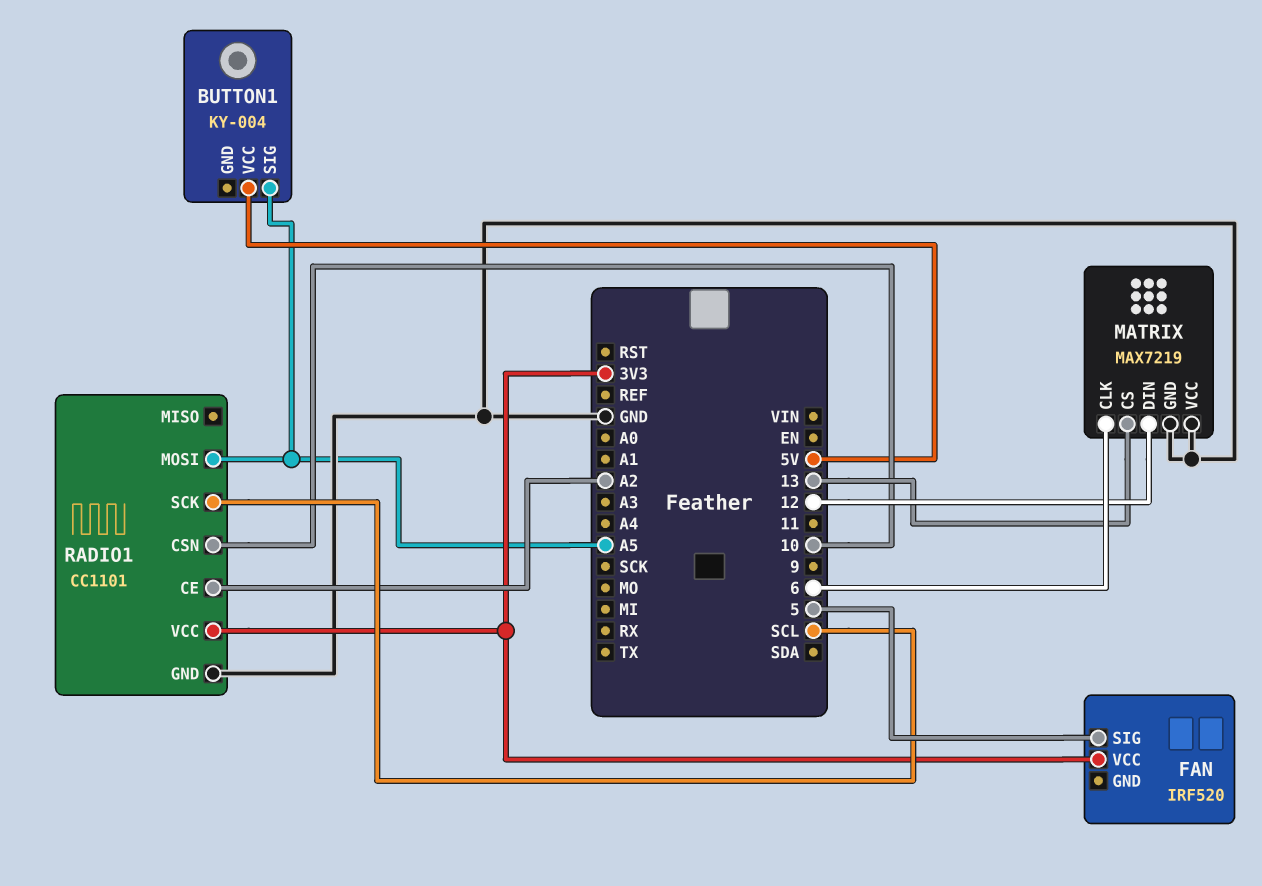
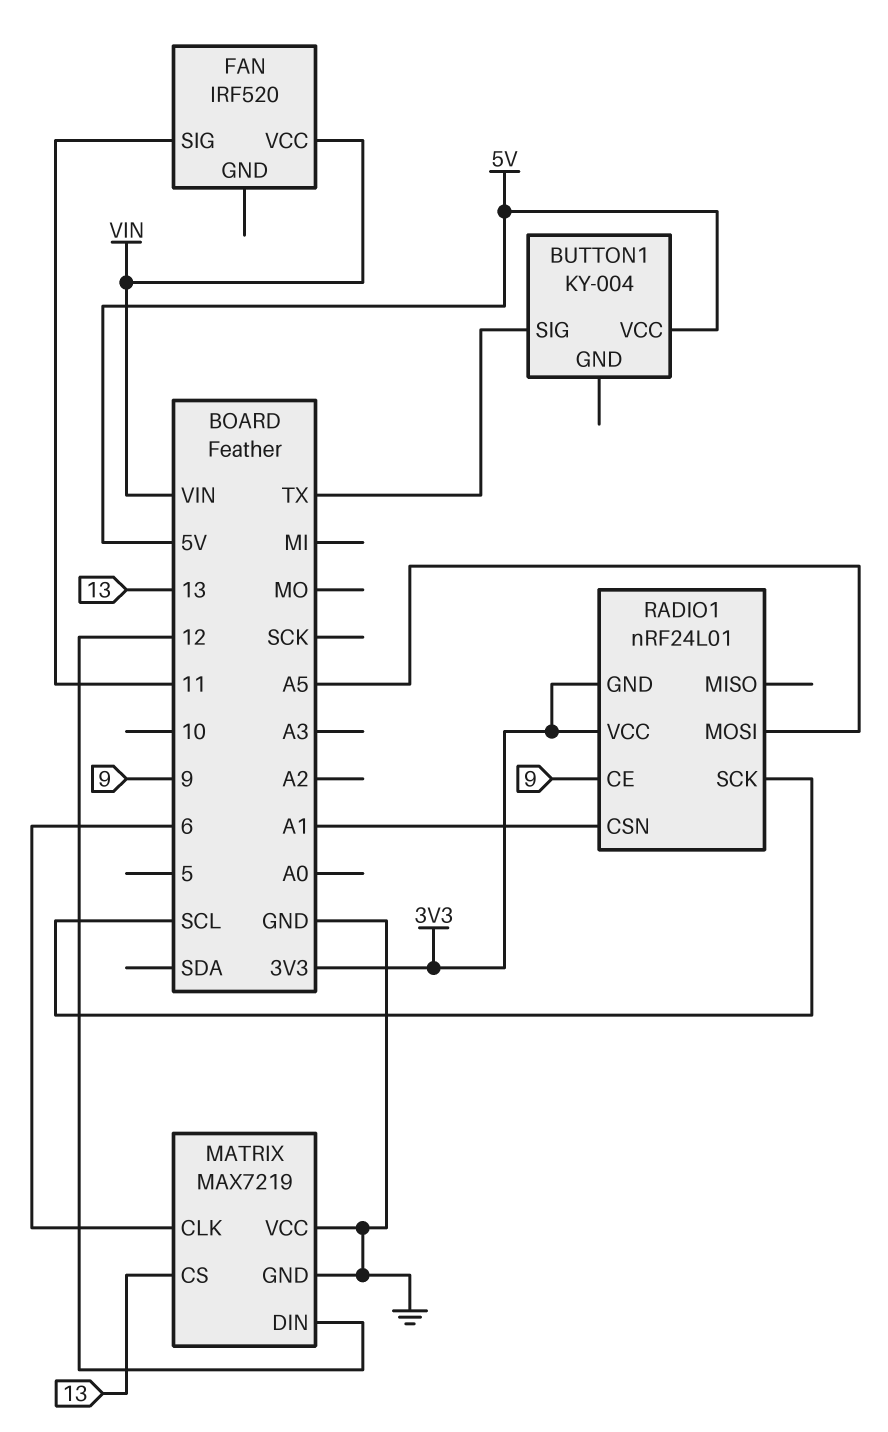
BUTTON1 pin SIG: A5 -> TX
FAN pin SIG: 5 -> 11
FAN pin VCC: 3V3 -> VIN
RADIO1: CC1101 -> nRF24L01
RADIO1 pin CE: A2 -> 9
RADIO1 pin CSN: 10 -> A1
RADIO1 pin GND: GND -> 3V3

